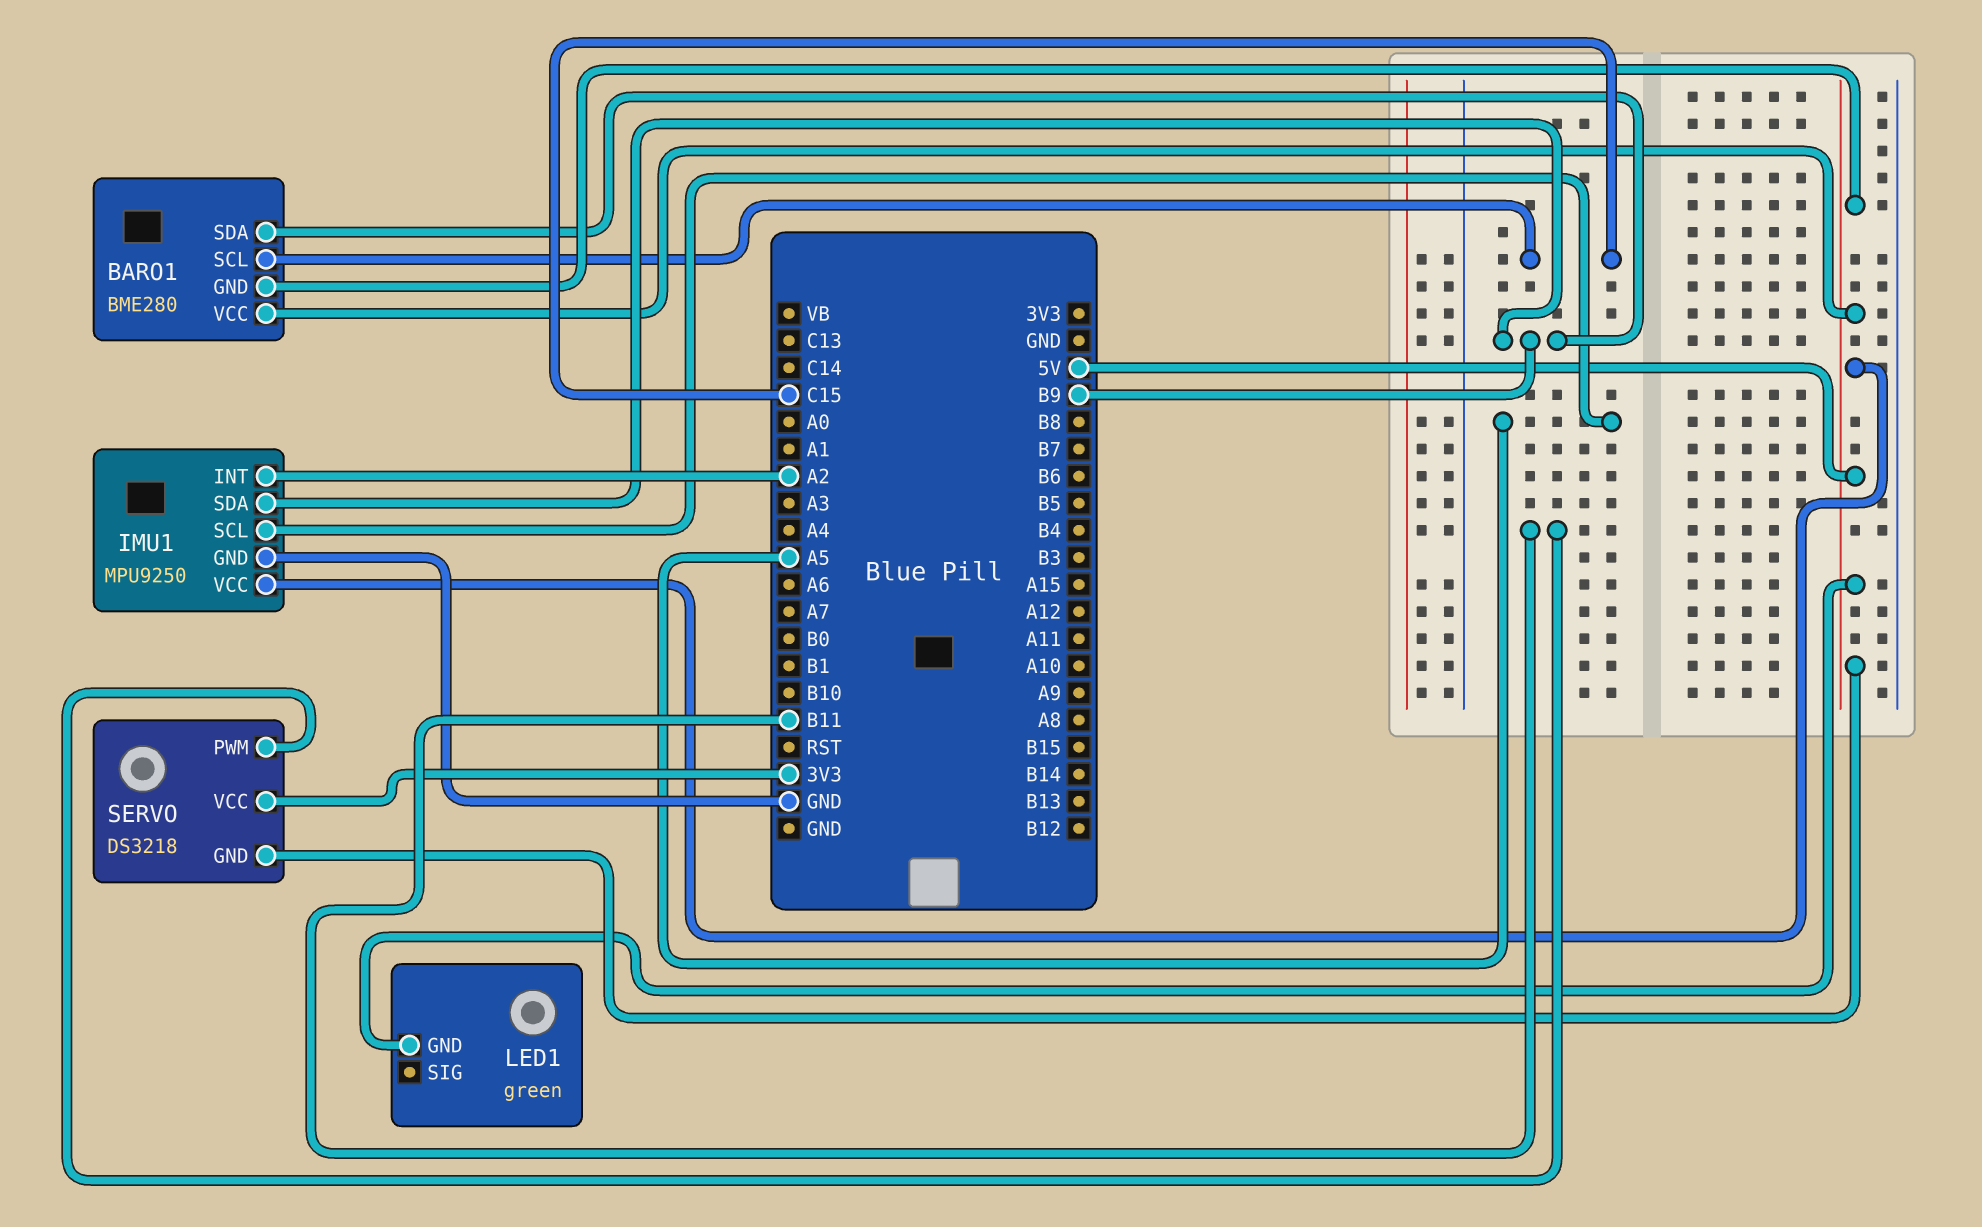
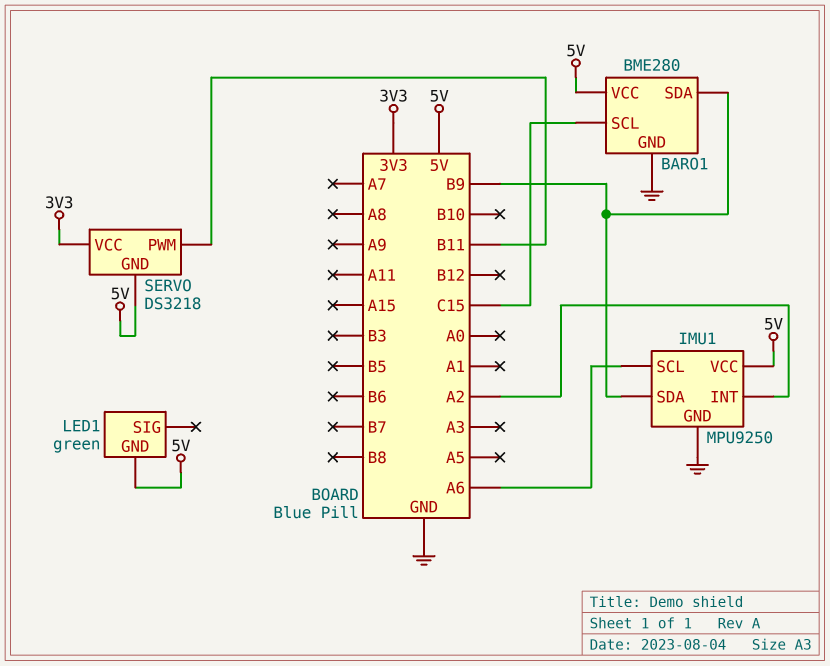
BARO1 pin GND: 5V -> GND
IMU1 pin SCL: A5 -> A6

